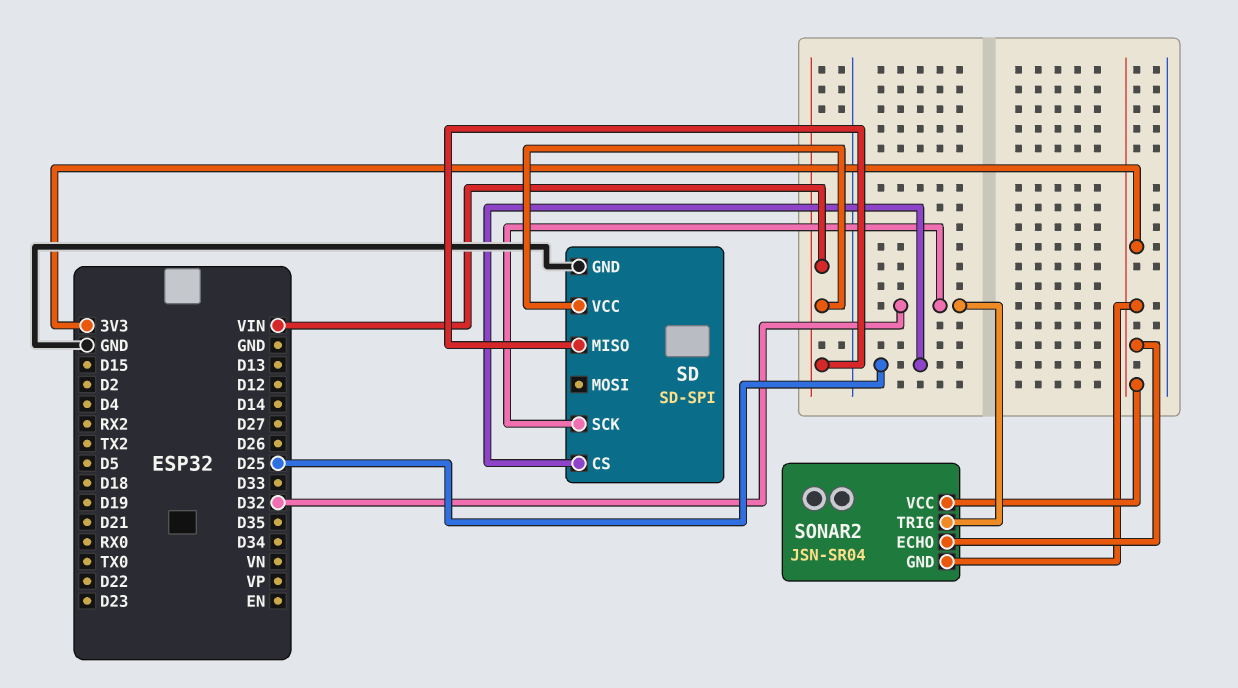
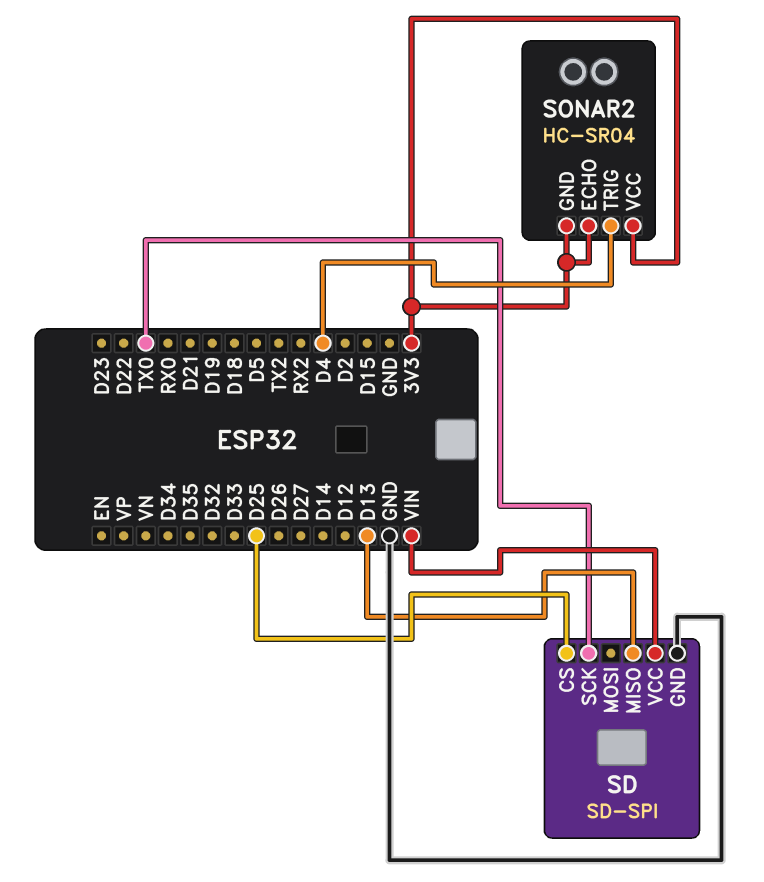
SD pin MISO: VIN -> D13
SD pin SCK: D32 -> TX0
SONAR2: JSN-SR04 -> HC-SR04
SONAR2 pin TRIG: D32 -> D4

